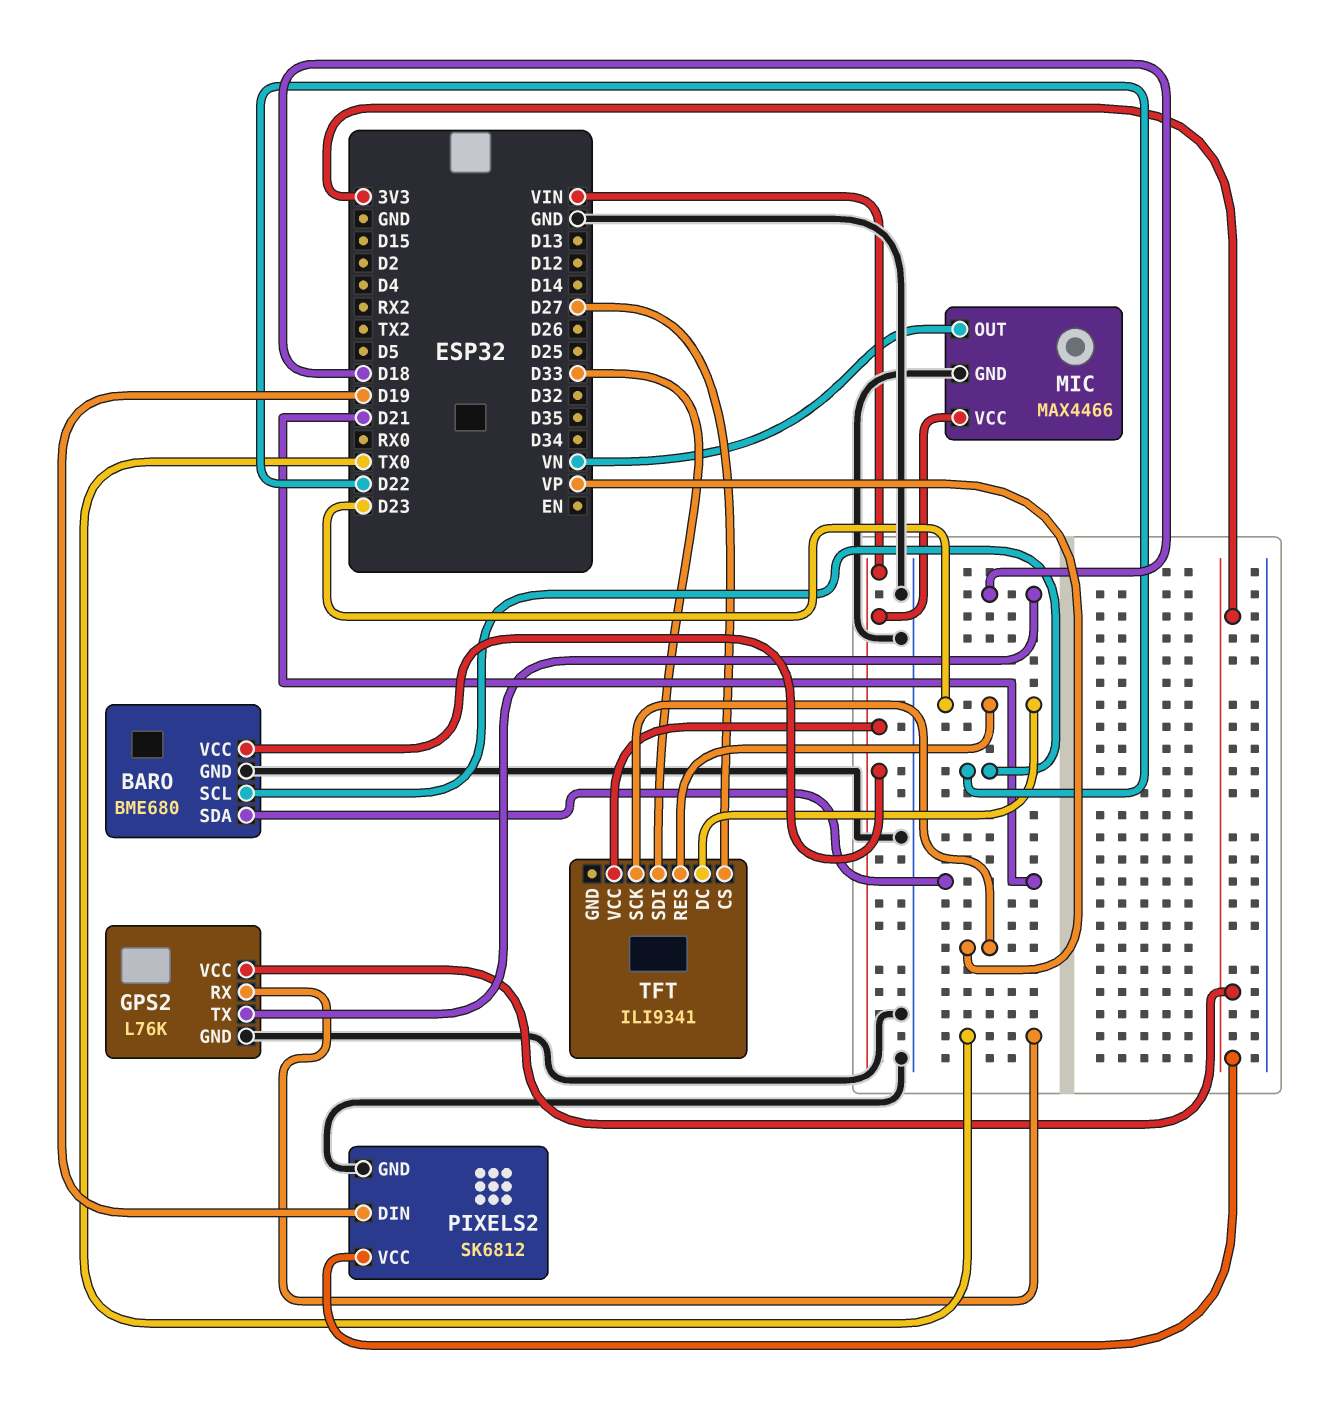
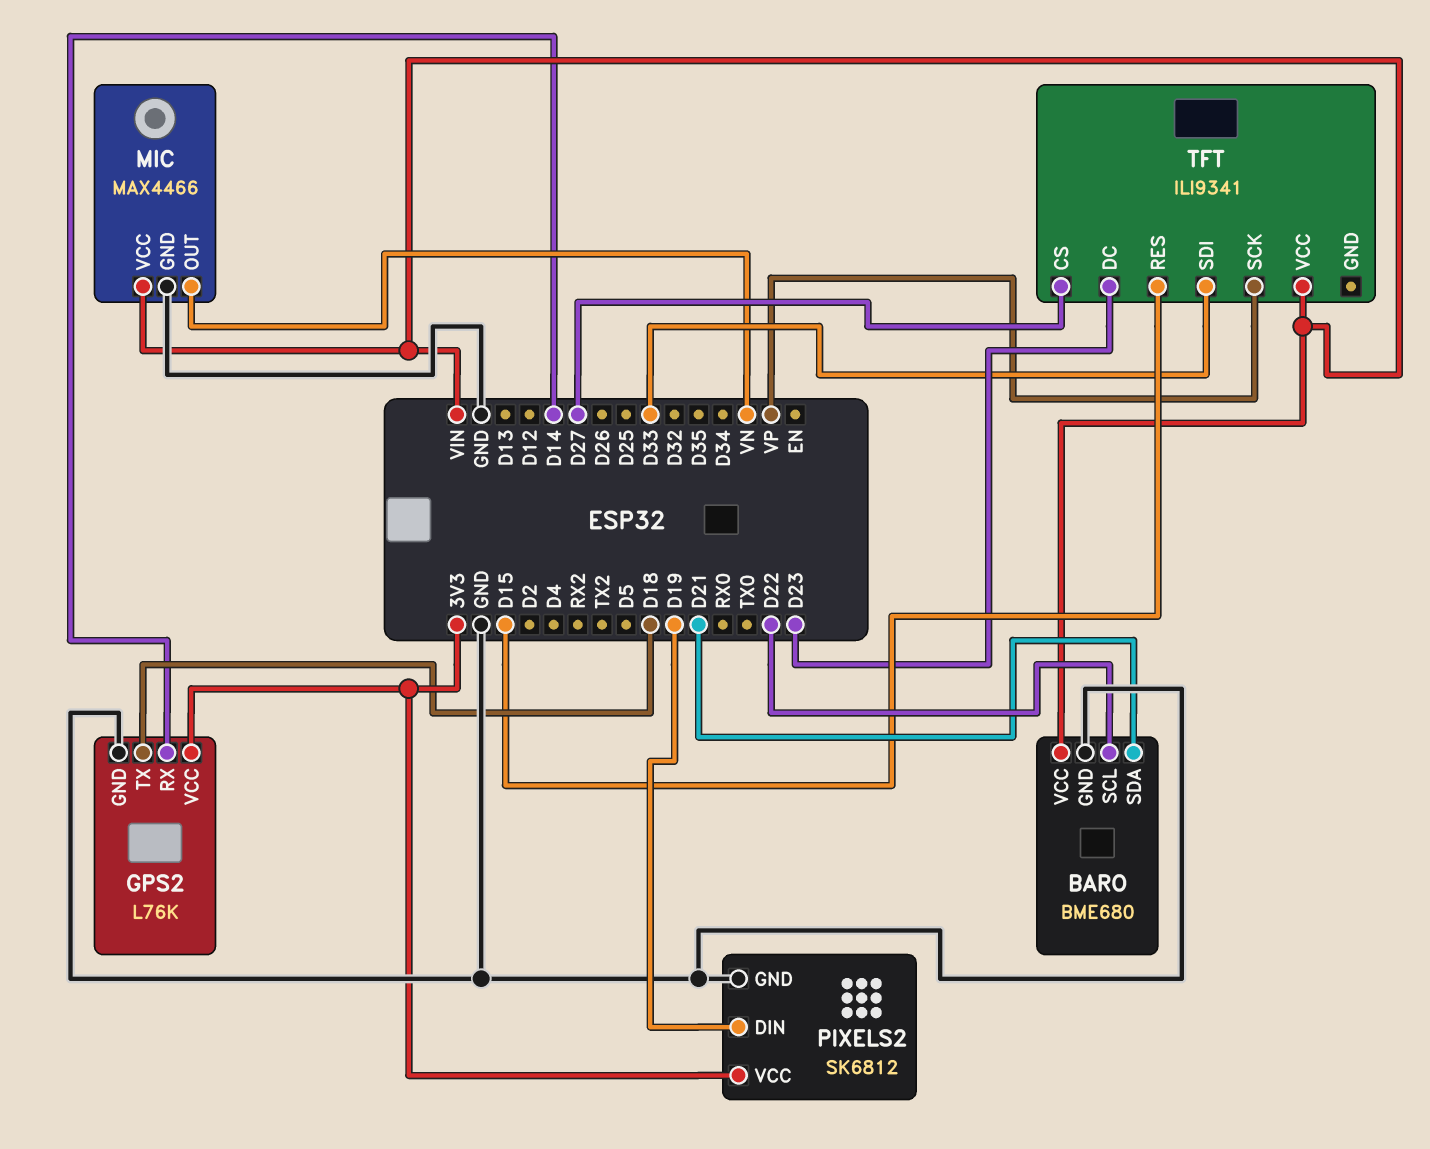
GPS2 pin RX: TX0 -> D14
TFT pin RES: D23 -> D15

